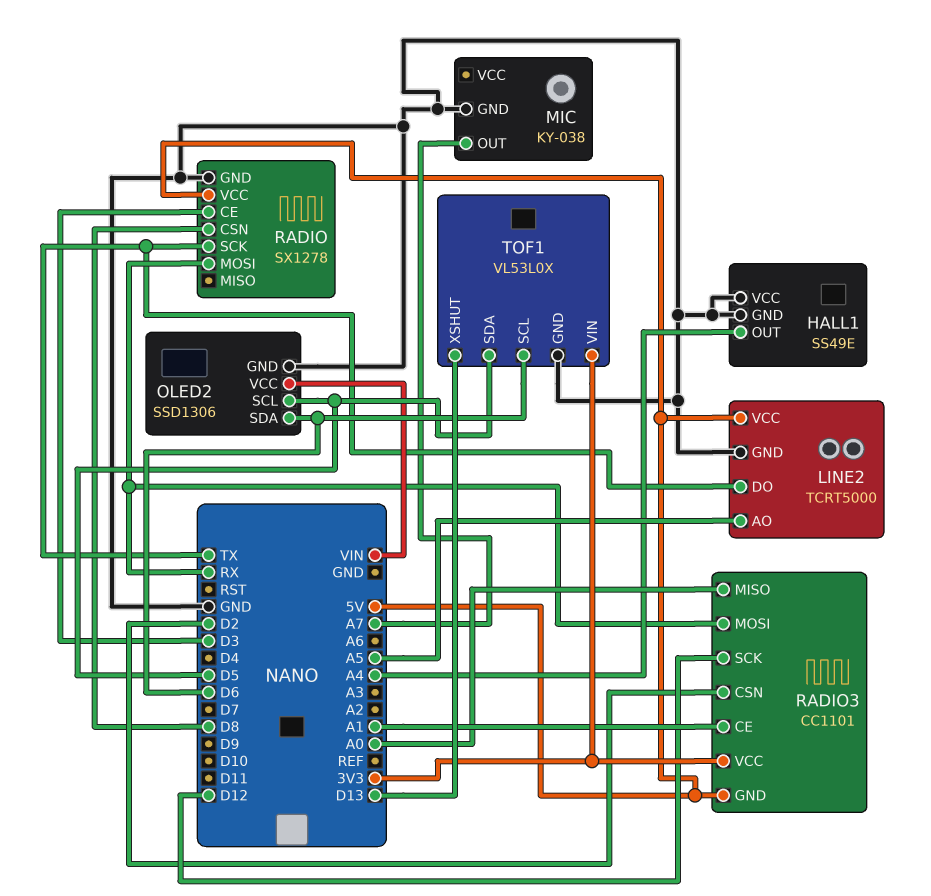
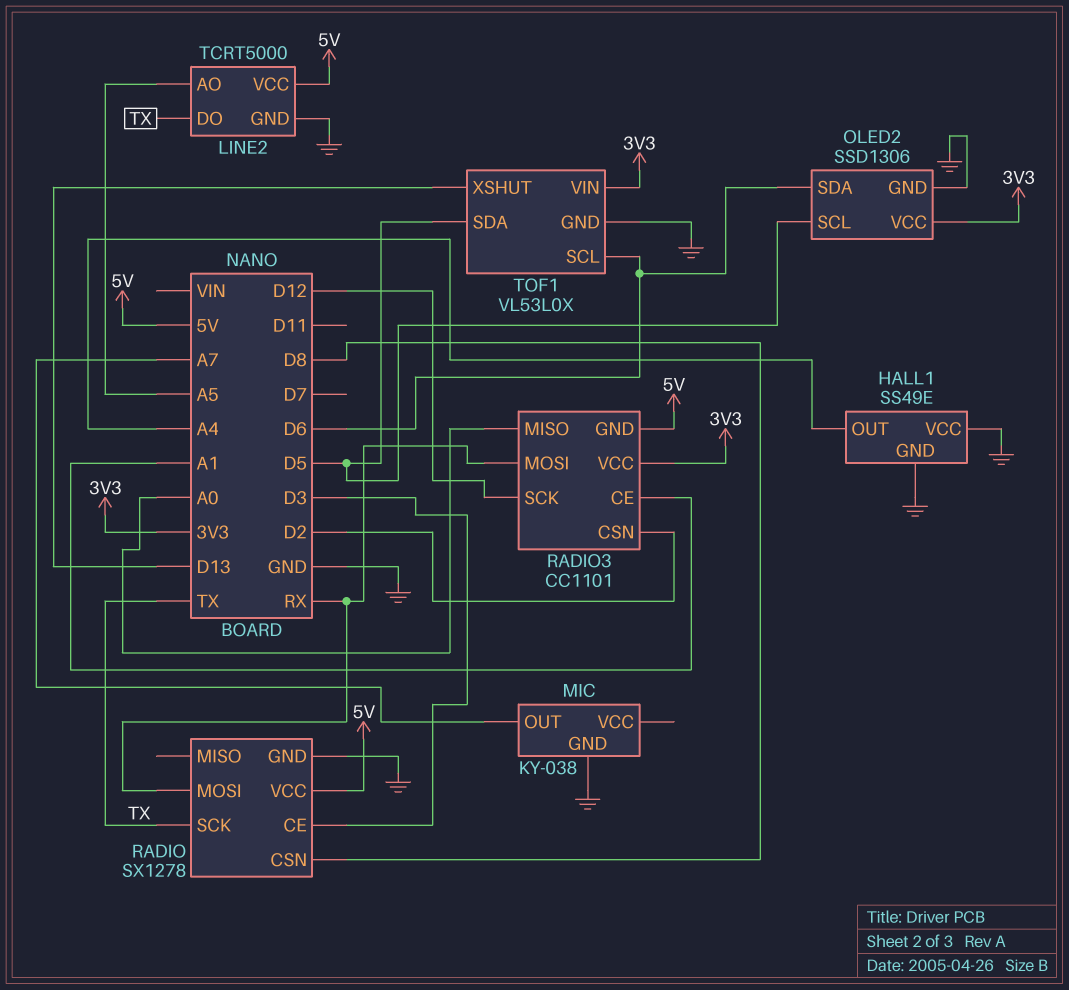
OLED2 pin VCC: VIN -> 3V3

